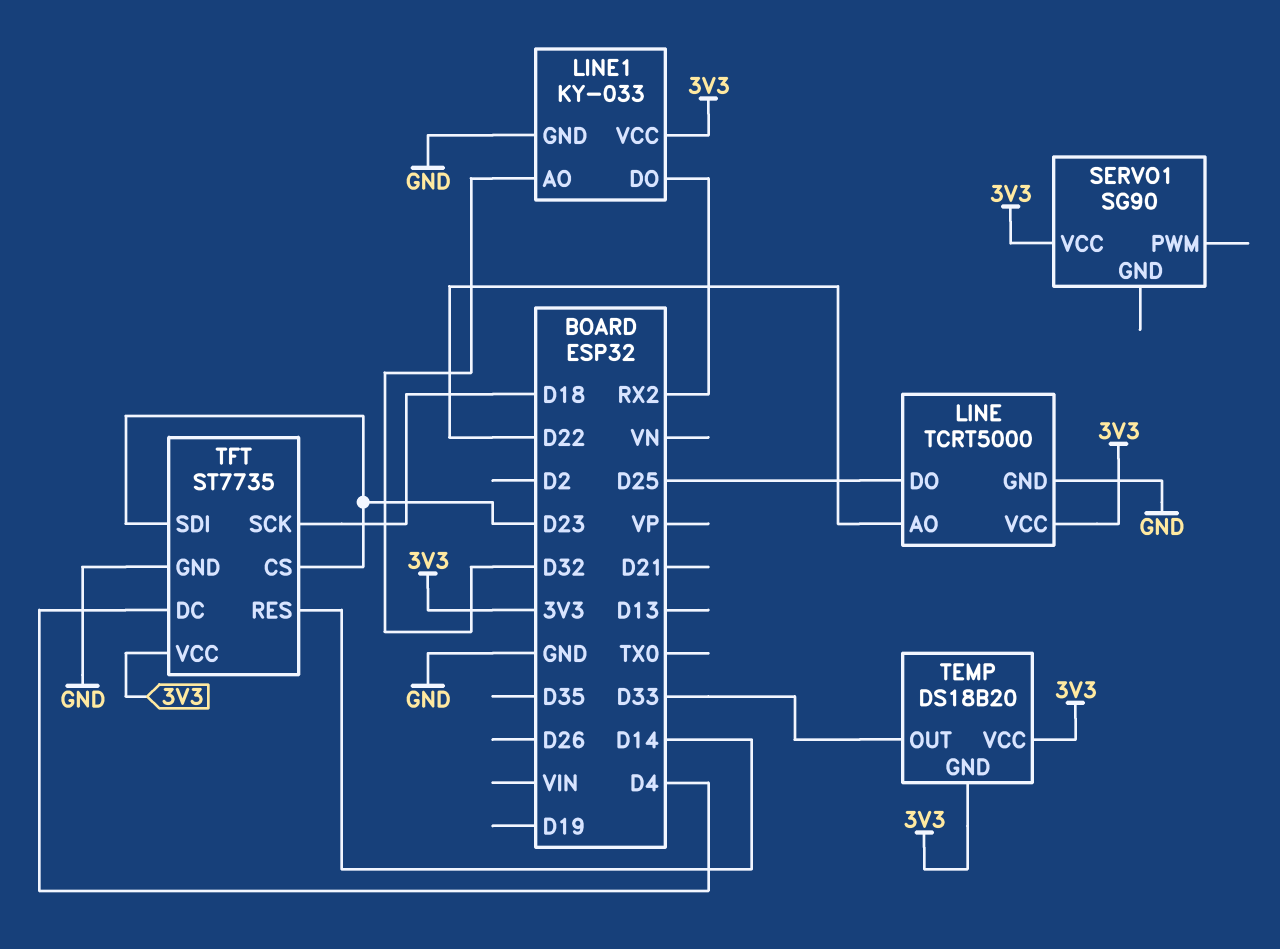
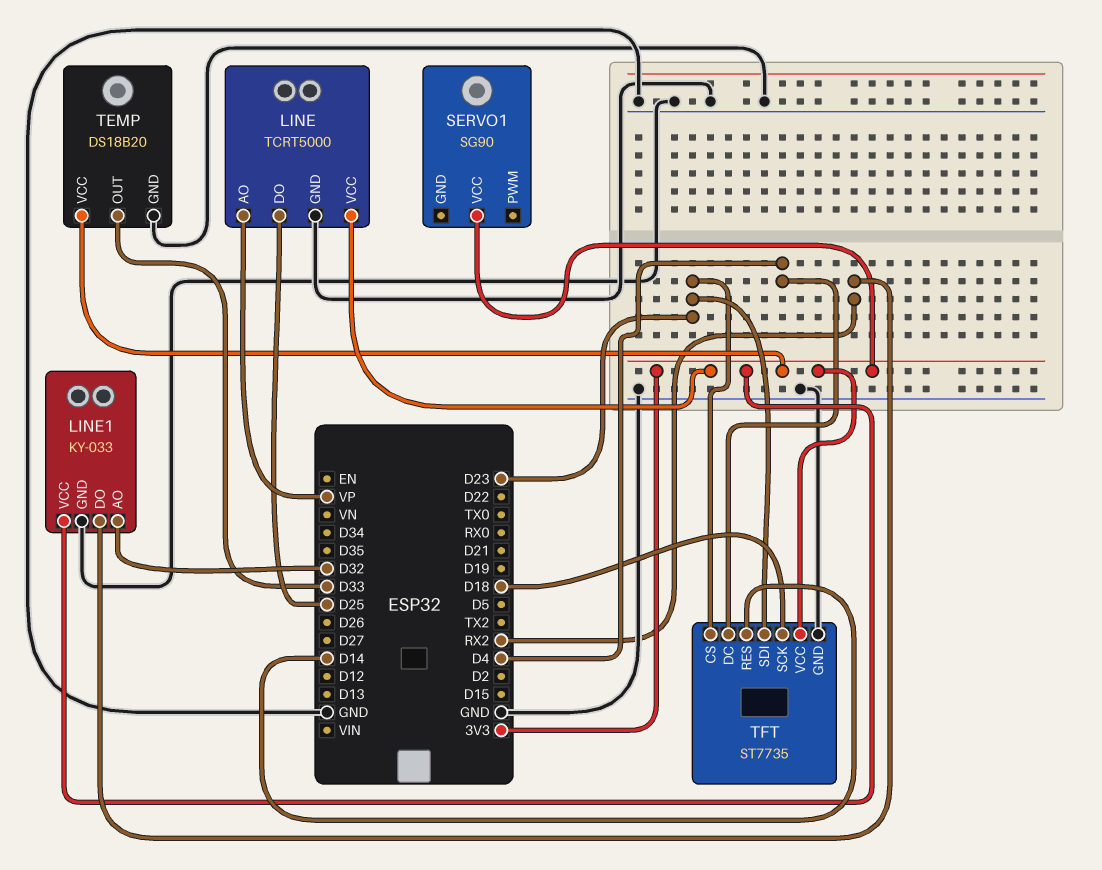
LINE pin AO: D22 -> VP
TEMP pin GND: 3V3 -> GND

